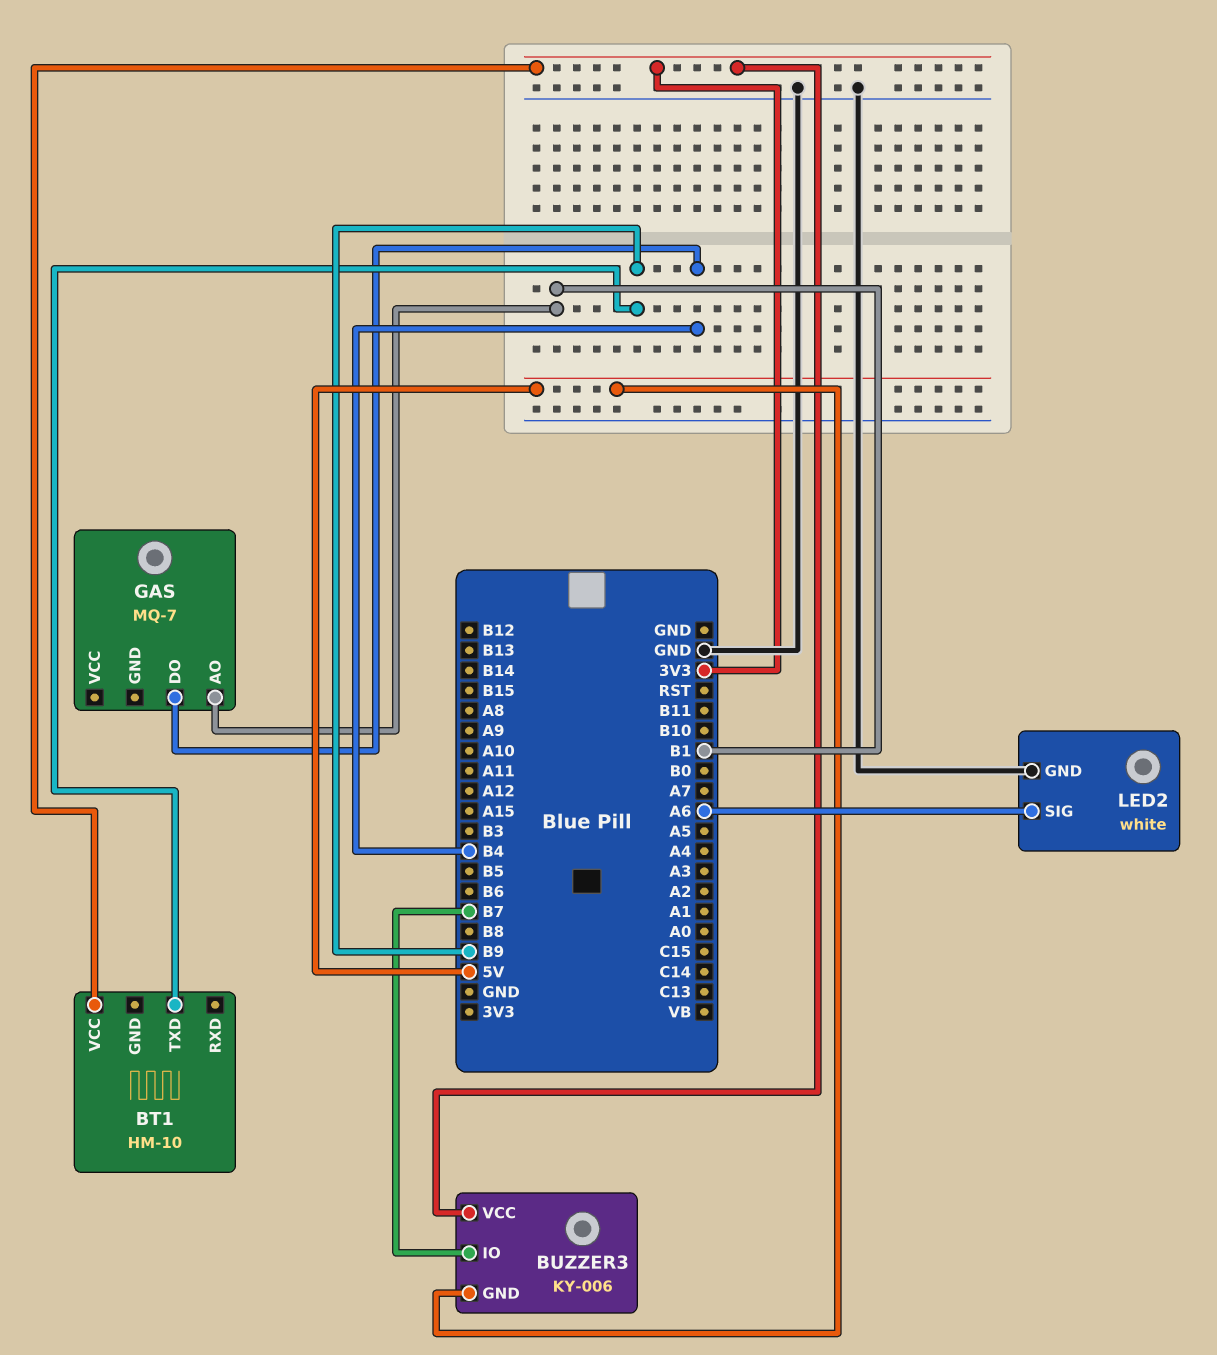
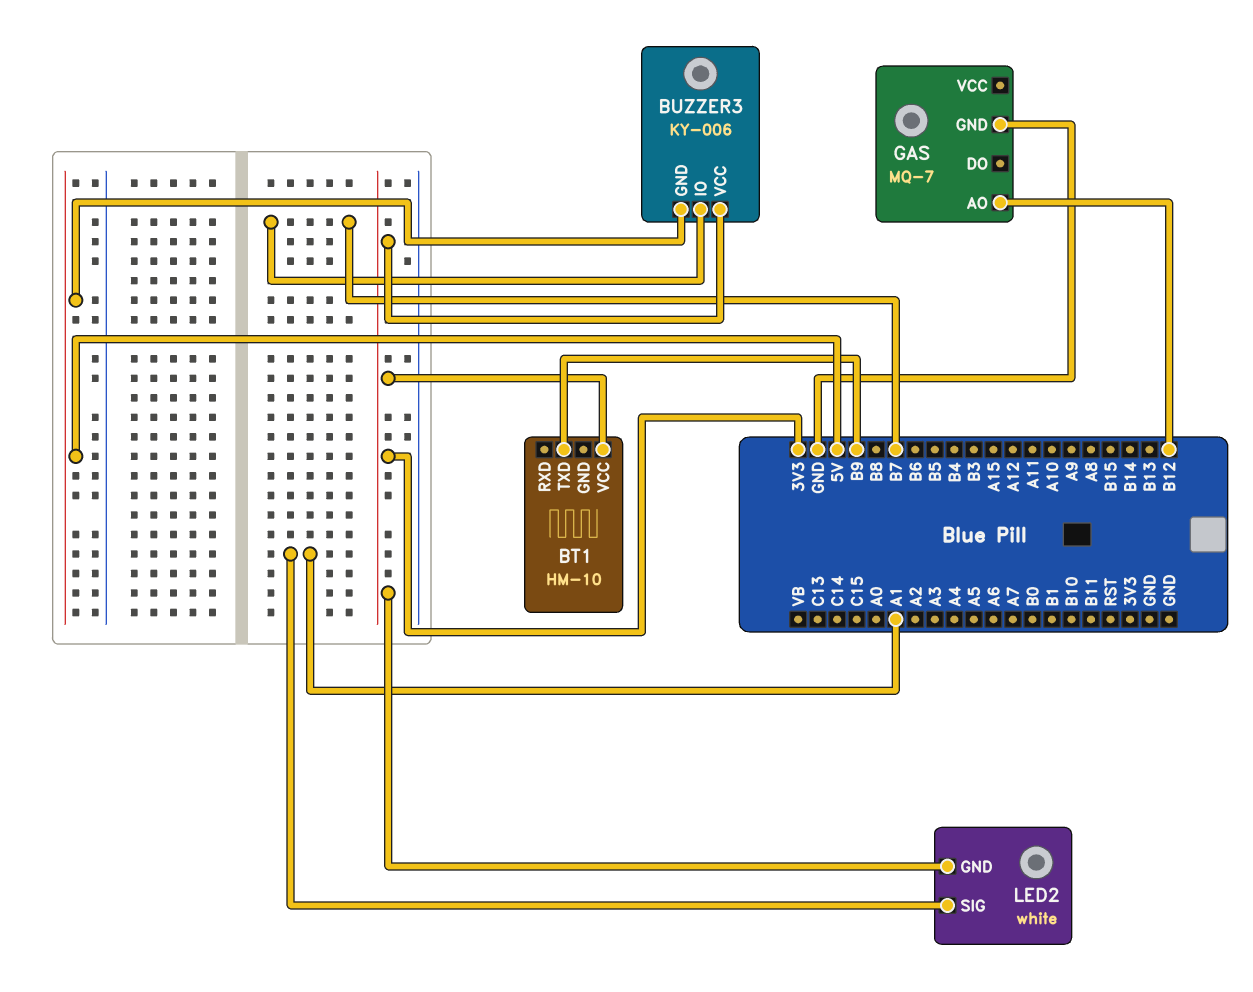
GAS pin AO: B1 -> B12
GAS pin DO: B4 -> none
GAS pin GND: none -> GND
LED2 pin GND: GND -> 3V3
LED2 pin SIG: A6 -> A1

